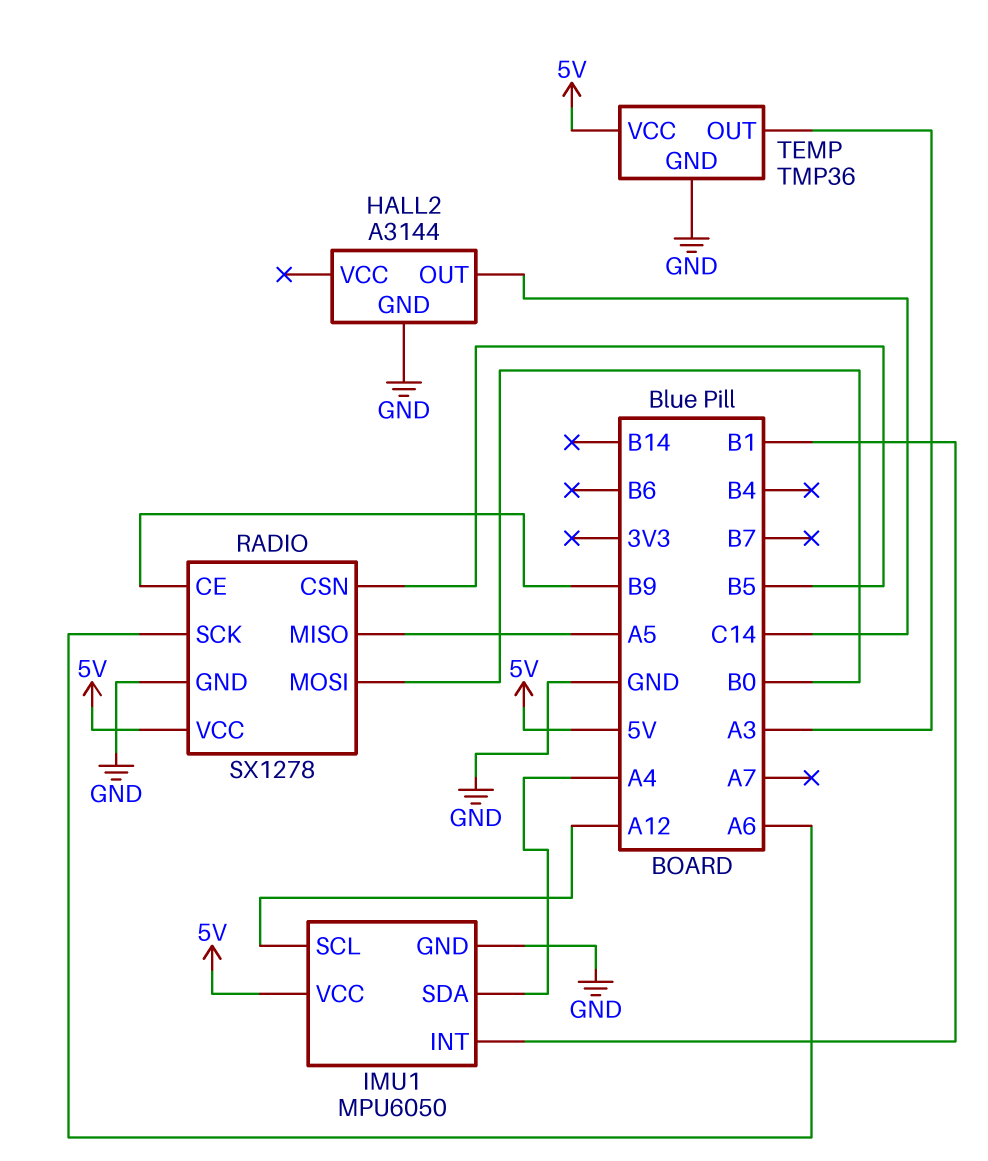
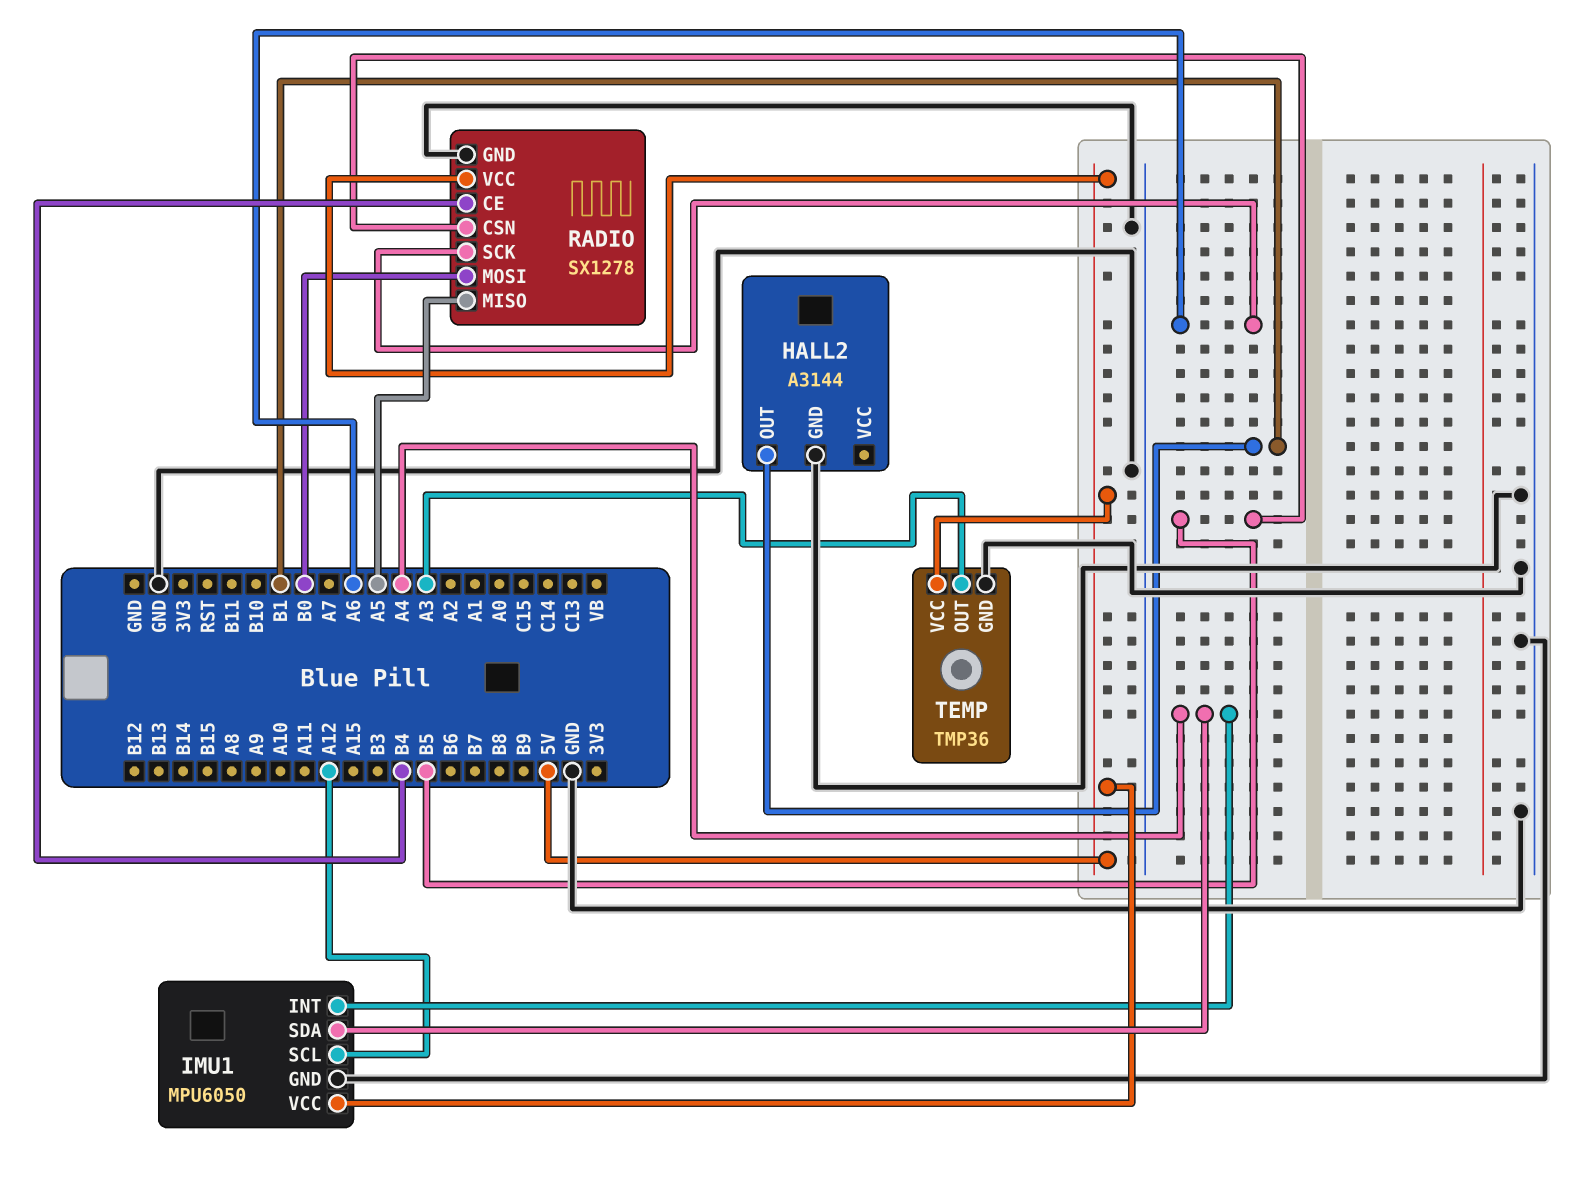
HALL2 pin OUT: C14 -> B1
IMU1 pin INT: B1 -> A4
RADIO pin CE: B9 -> B4

